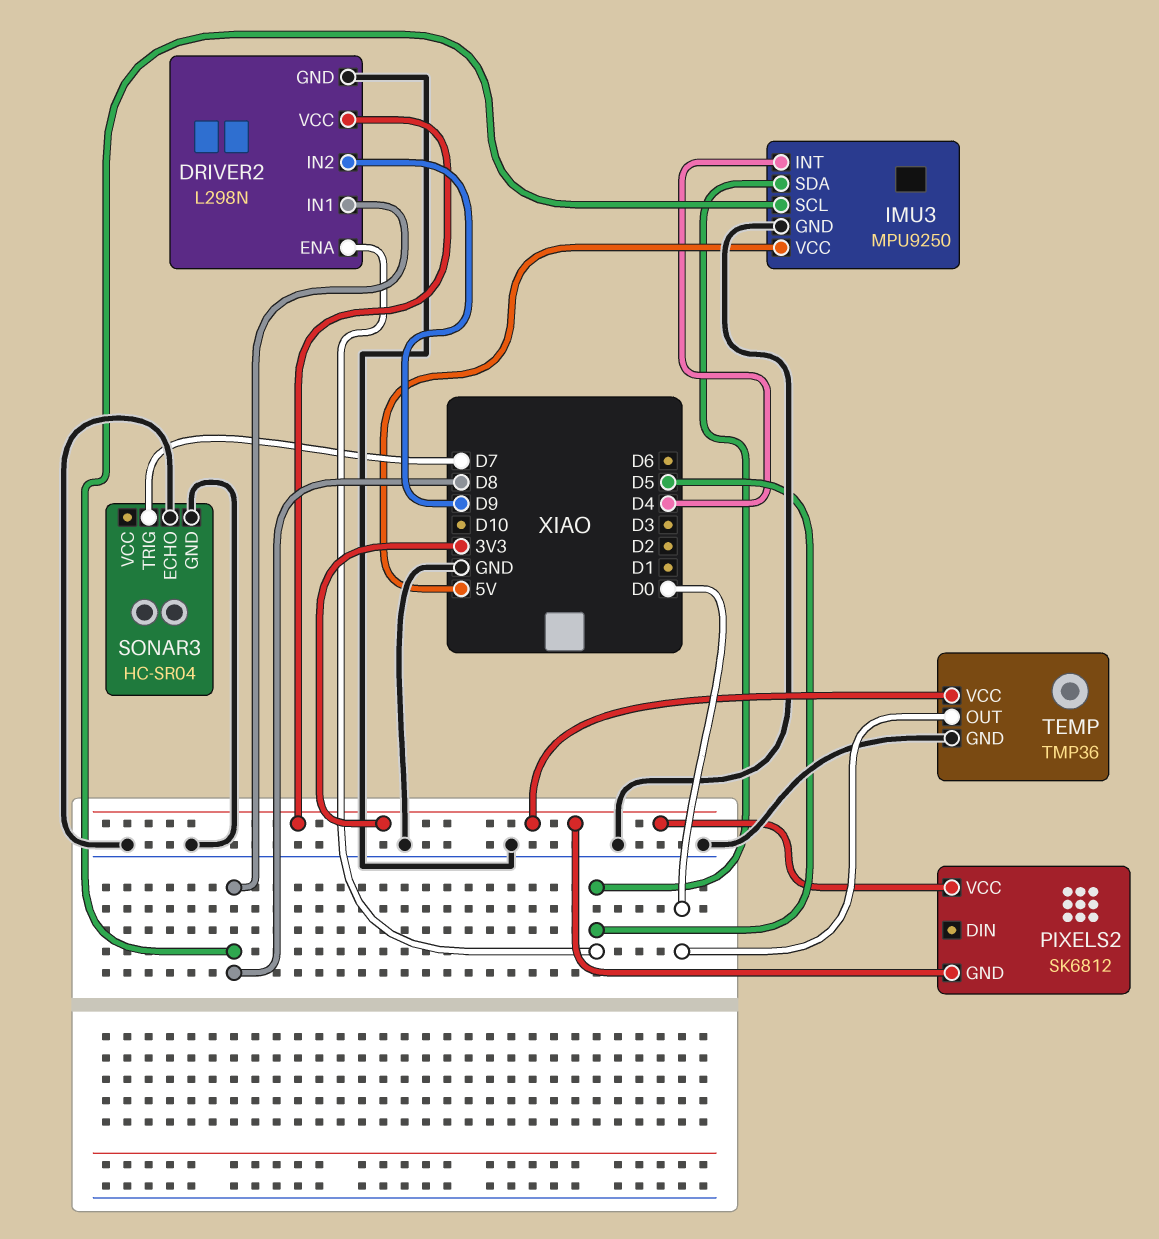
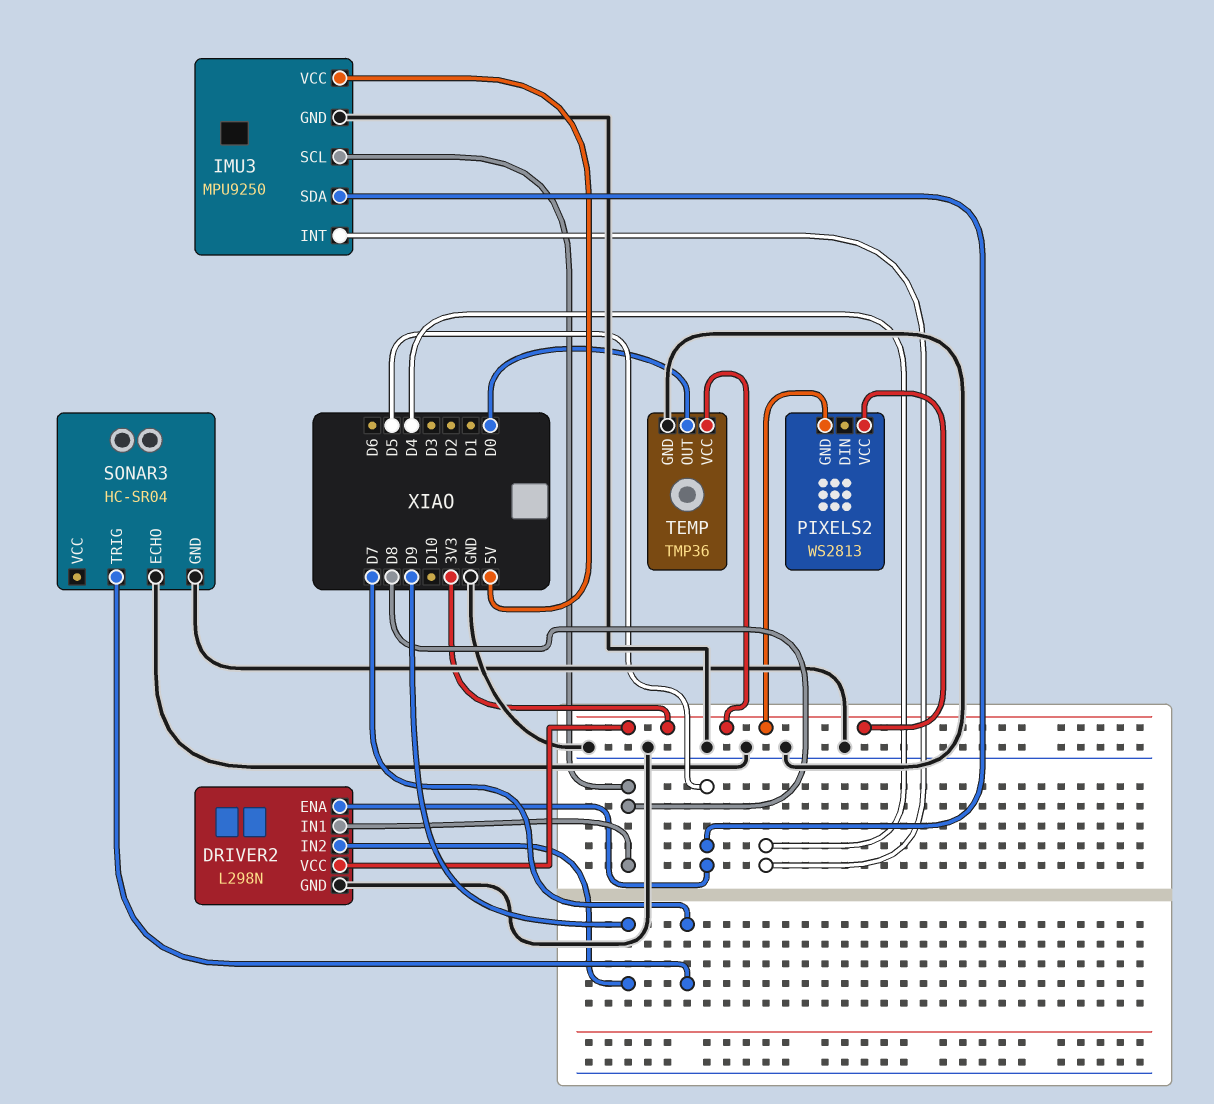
PIXELS2: SK6812 -> WS2813

